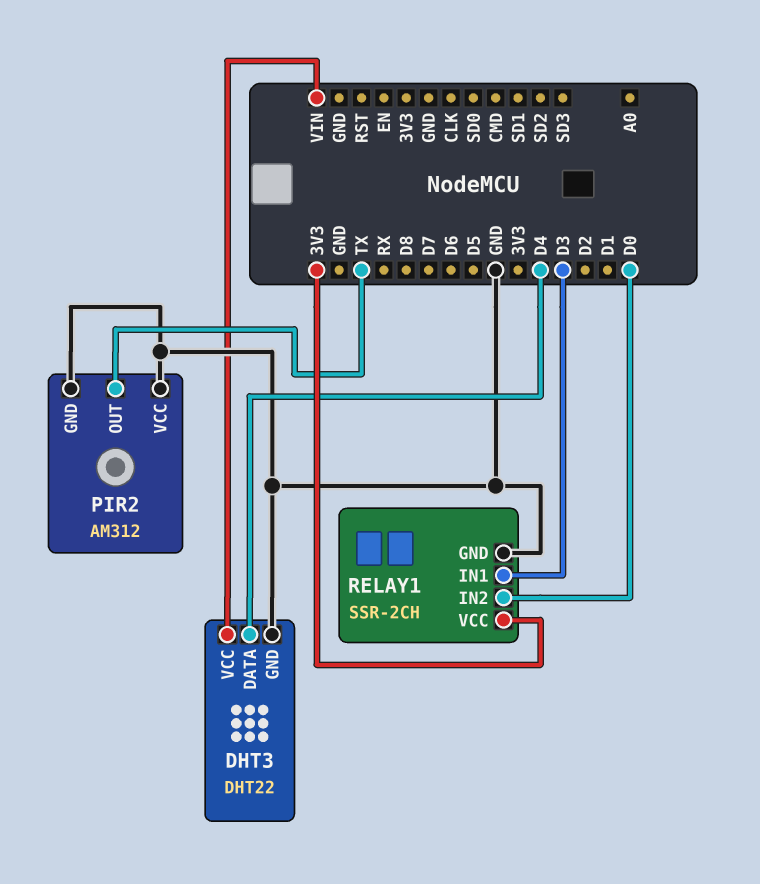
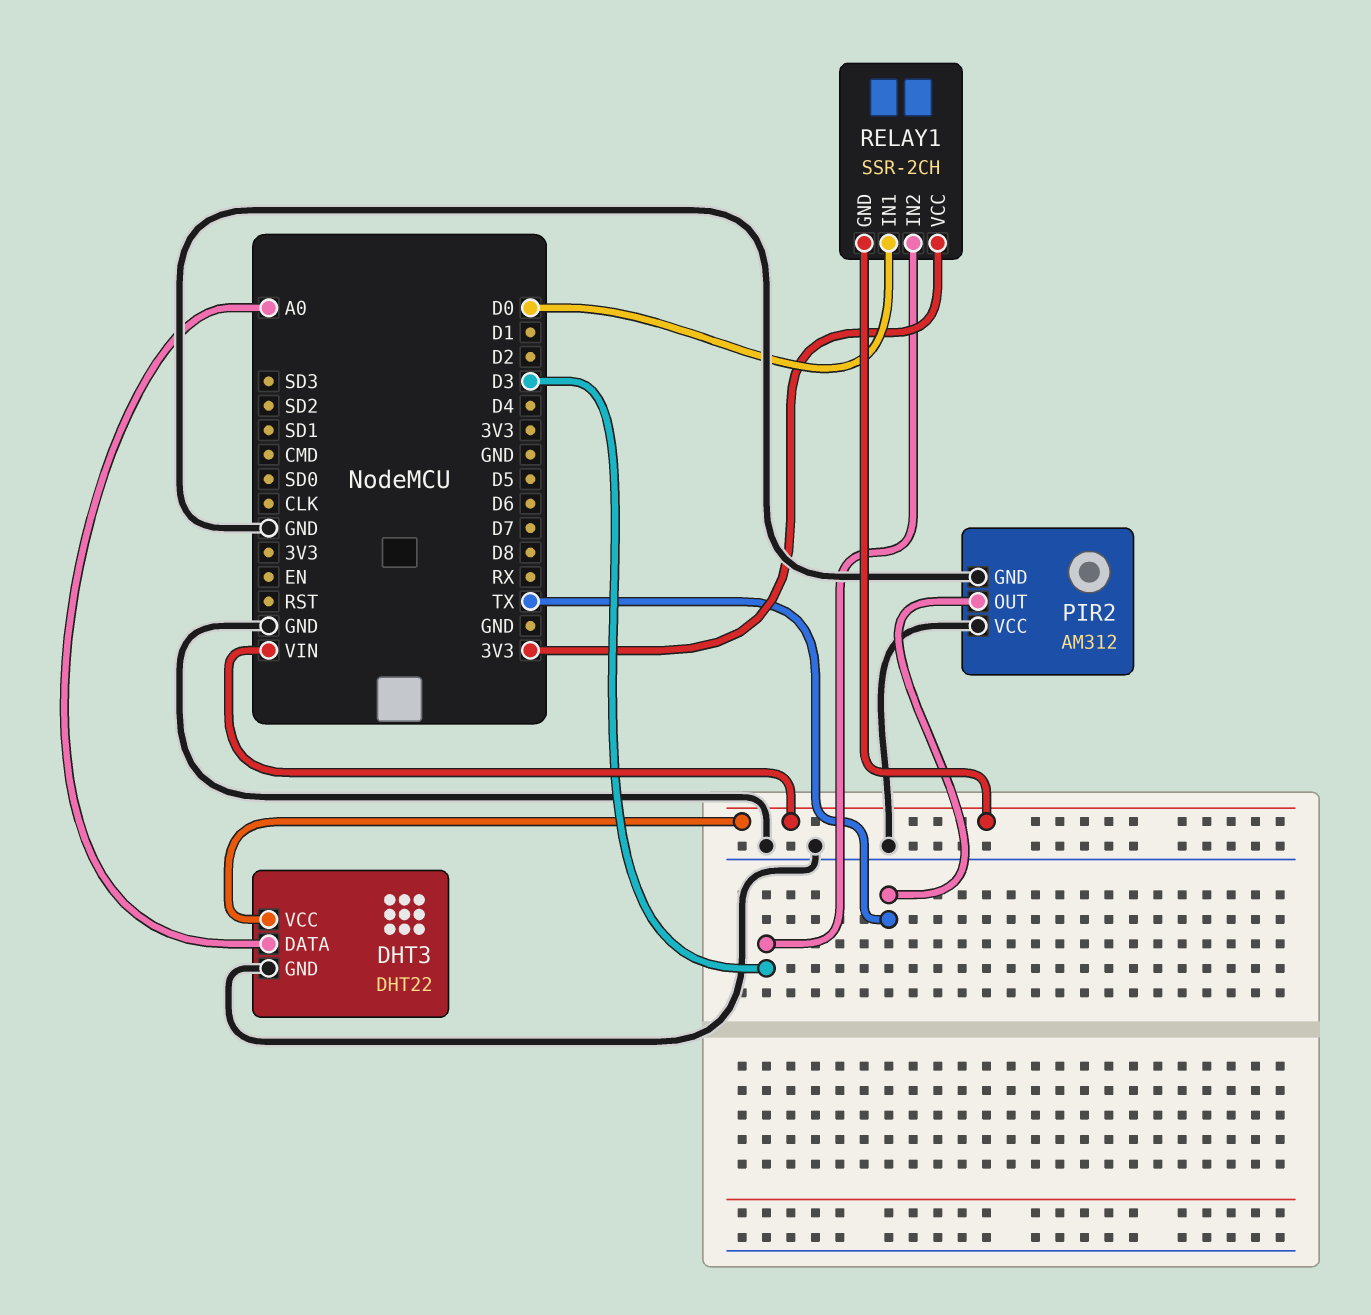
DHT3 pin DATA: D4 -> A0
RELAY1 pin GND: GND -> VIN
RELAY1 pin IN1: D3 -> D0
RELAY1 pin IN2: D0 -> D3

